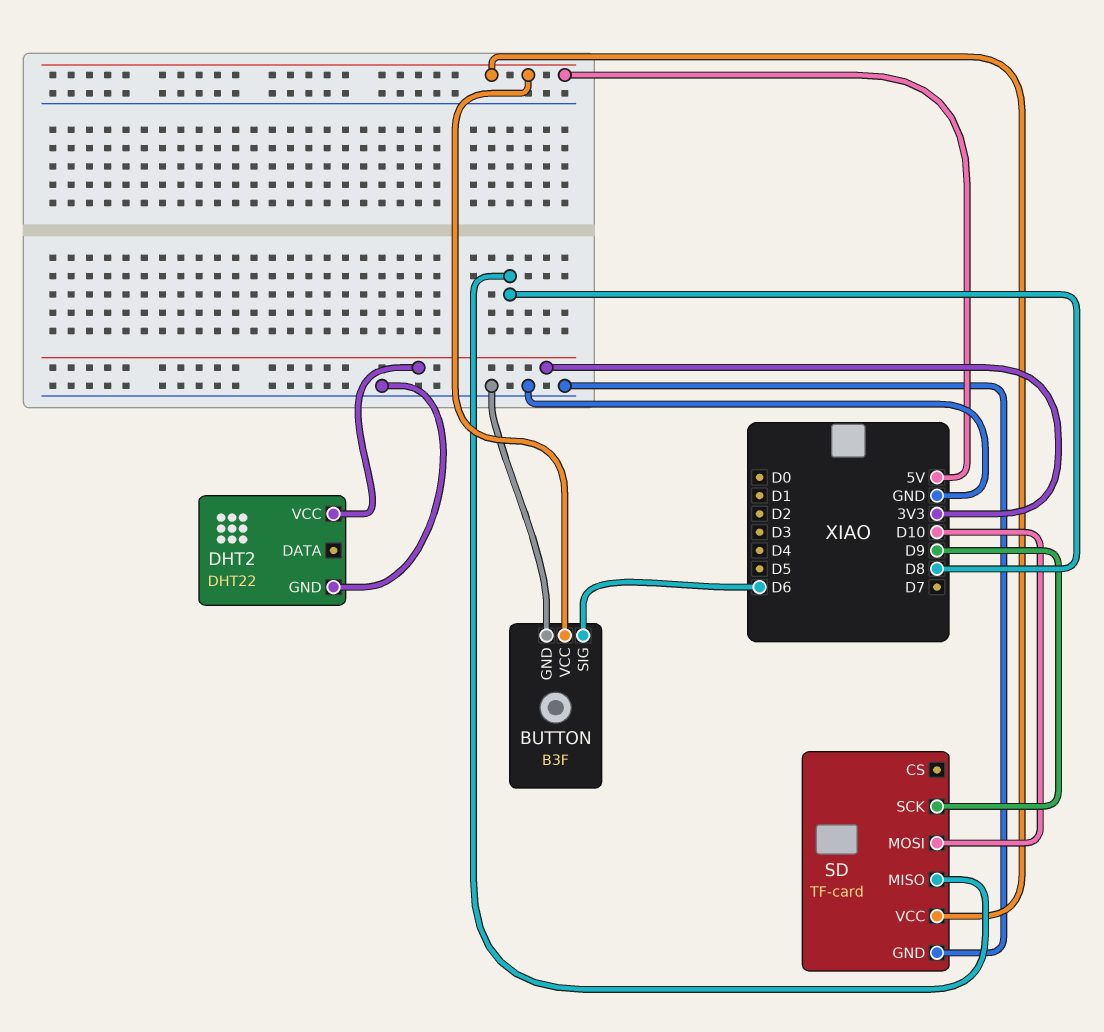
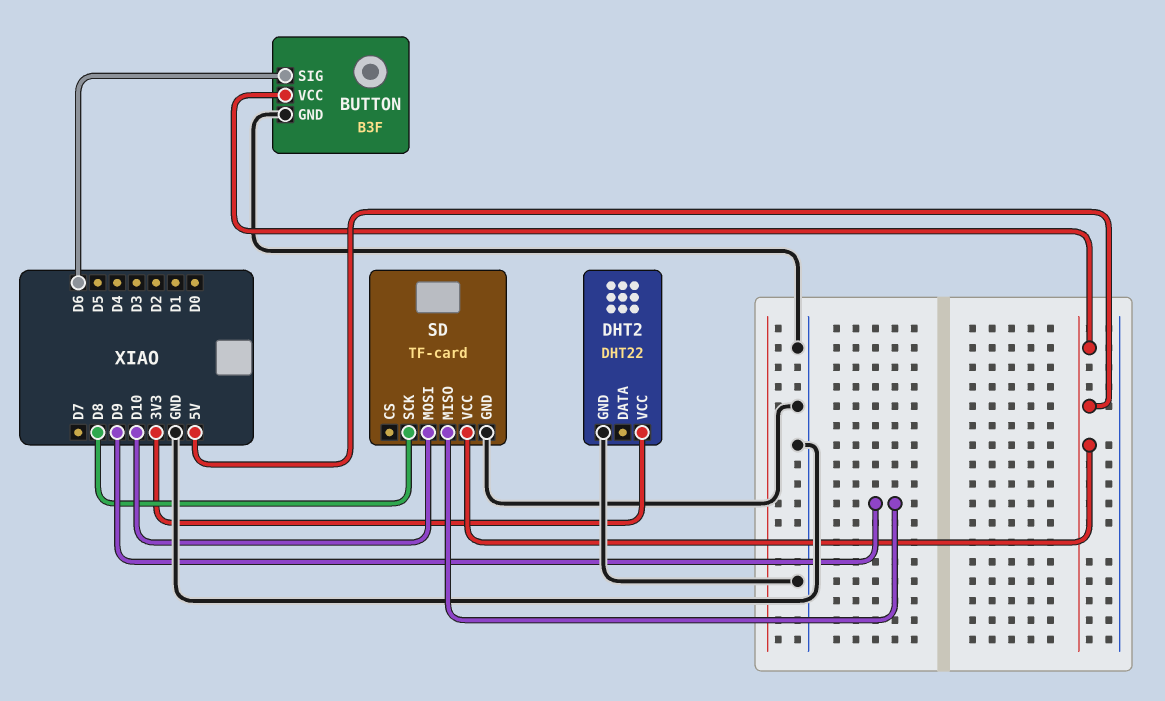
SD pin MISO: D8 -> D9
SD pin SCK: D9 -> D8

